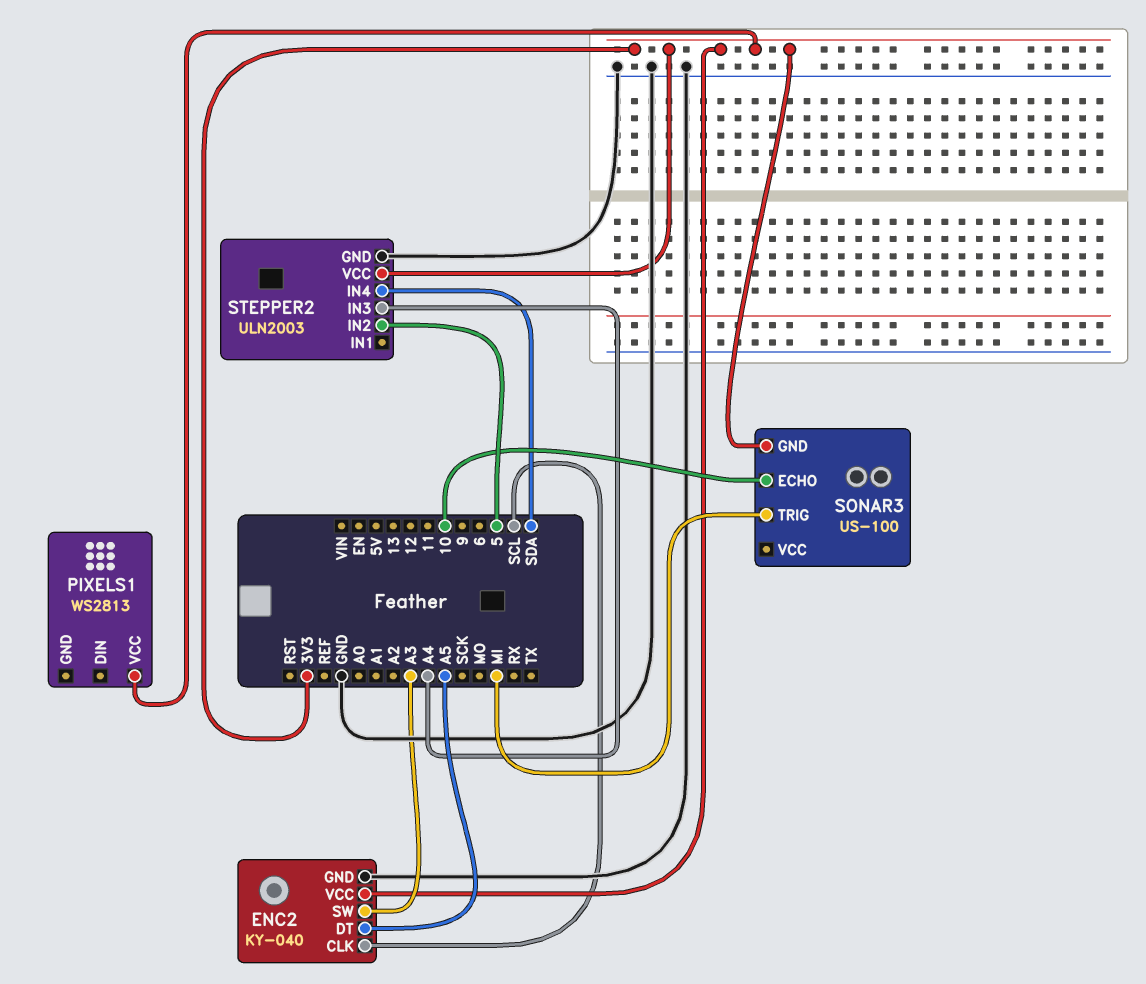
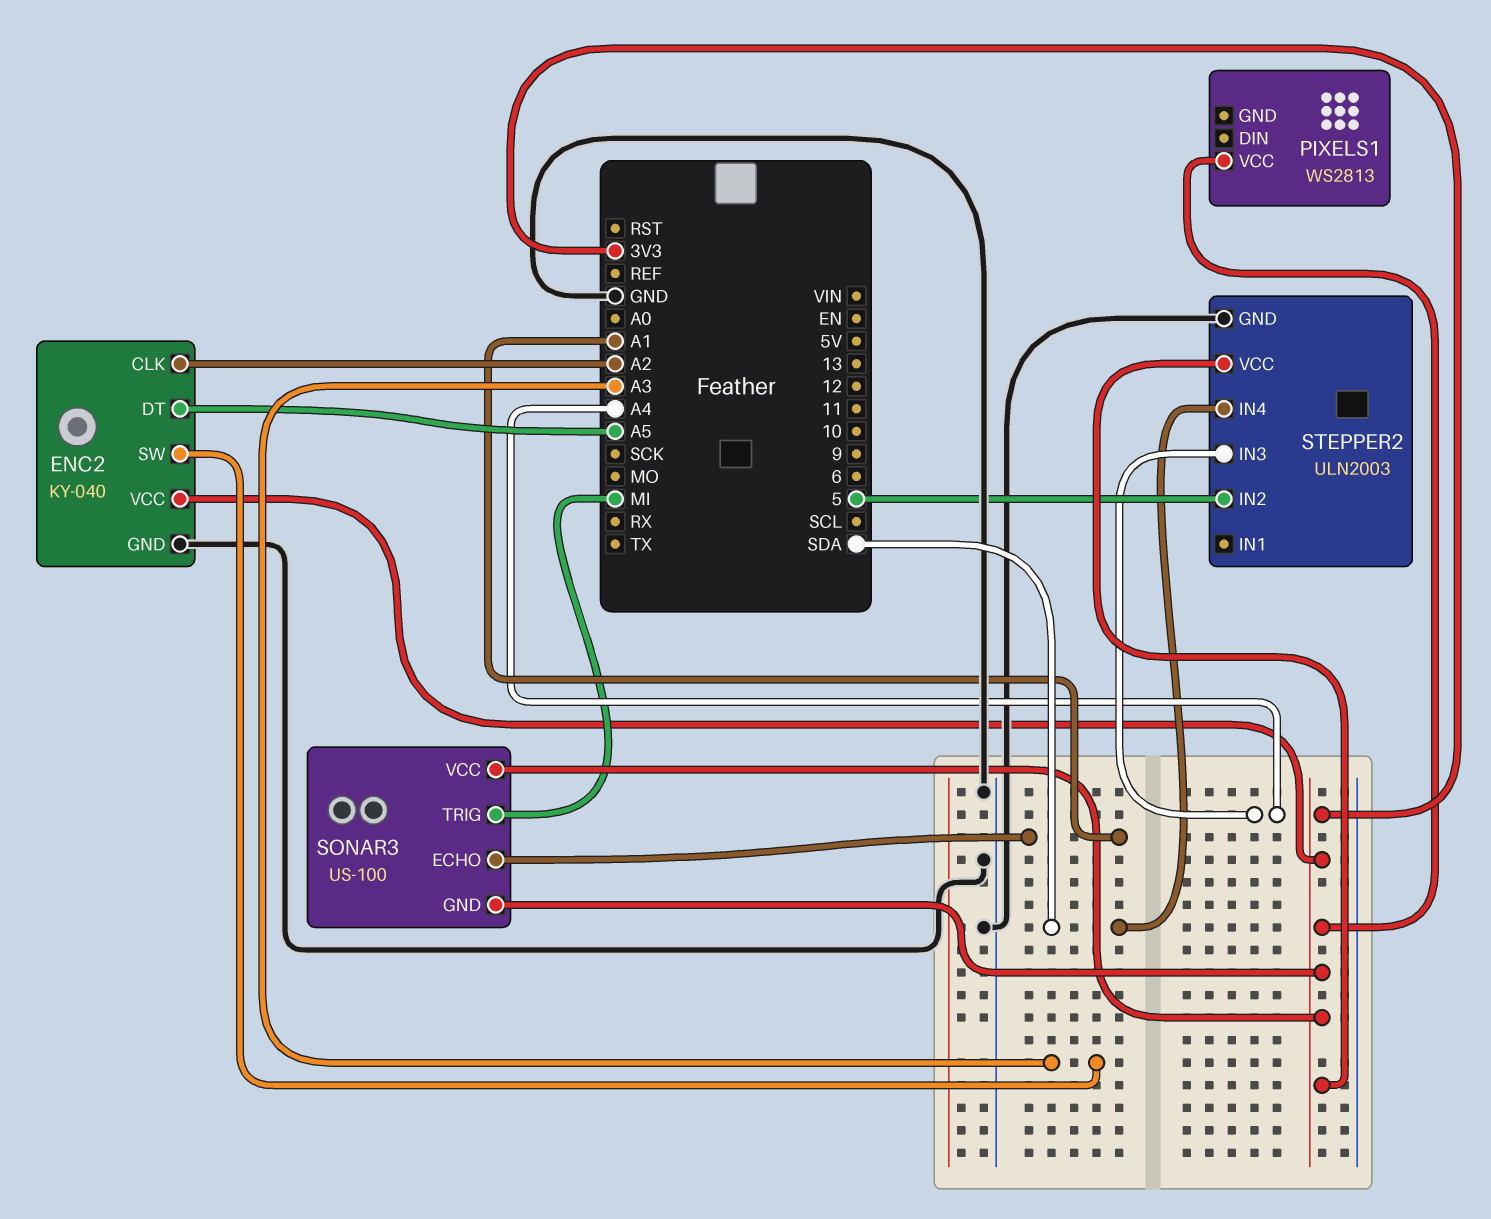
ENC2 pin CLK: SCL -> A2
SONAR3 pin ECHO: 10 -> A1
SONAR3 pin VCC: none -> 3V3

